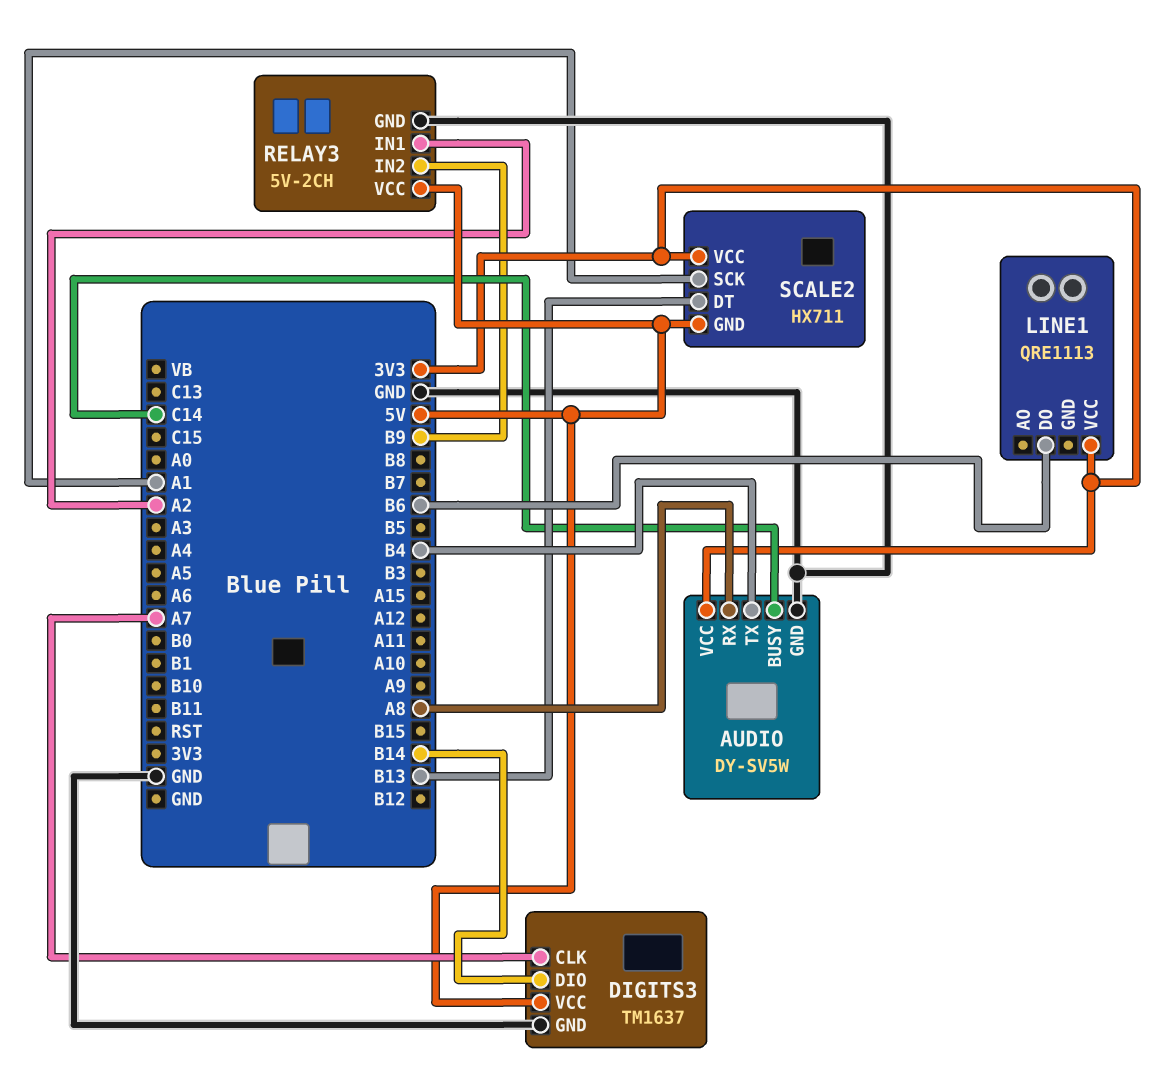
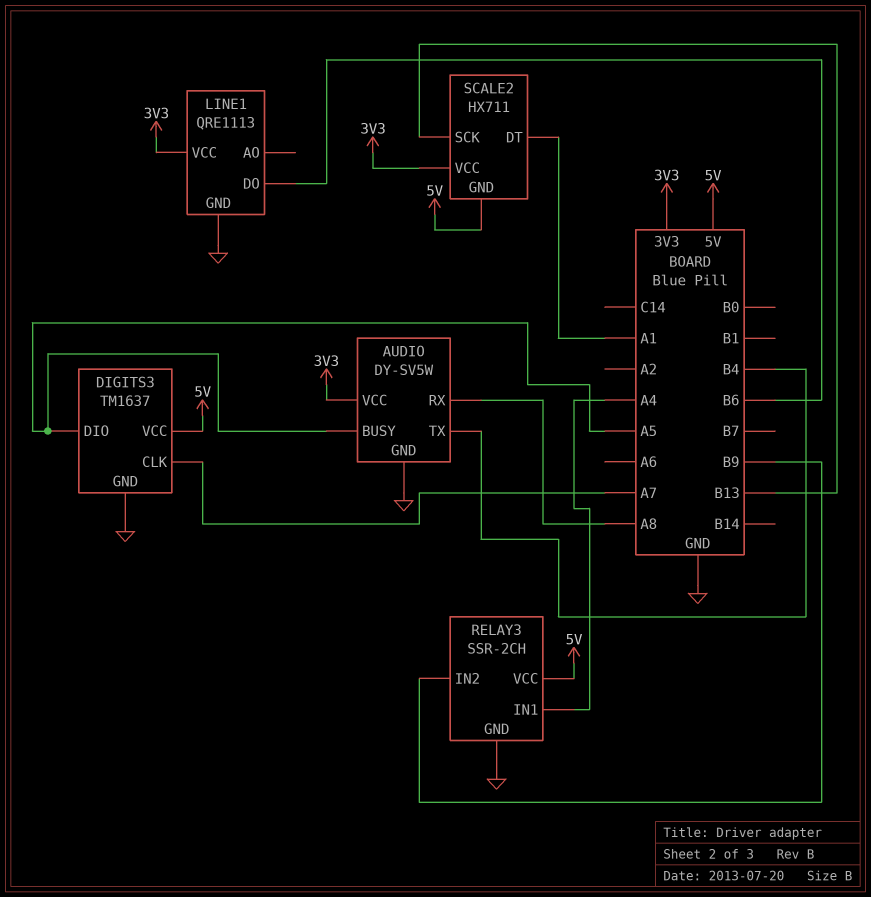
AUDIO pin BUSY: C14 -> A5
DIGITS3 pin DIO: B14 -> A5
LINE1 pin GND: none -> GND
RELAY3: 5V-2CH -> SSR-2CH
RELAY3 pin IN1: A2 -> A4
SCALE2 pin DT: B13 -> A1
SCALE2 pin SCK: A1 -> B13

